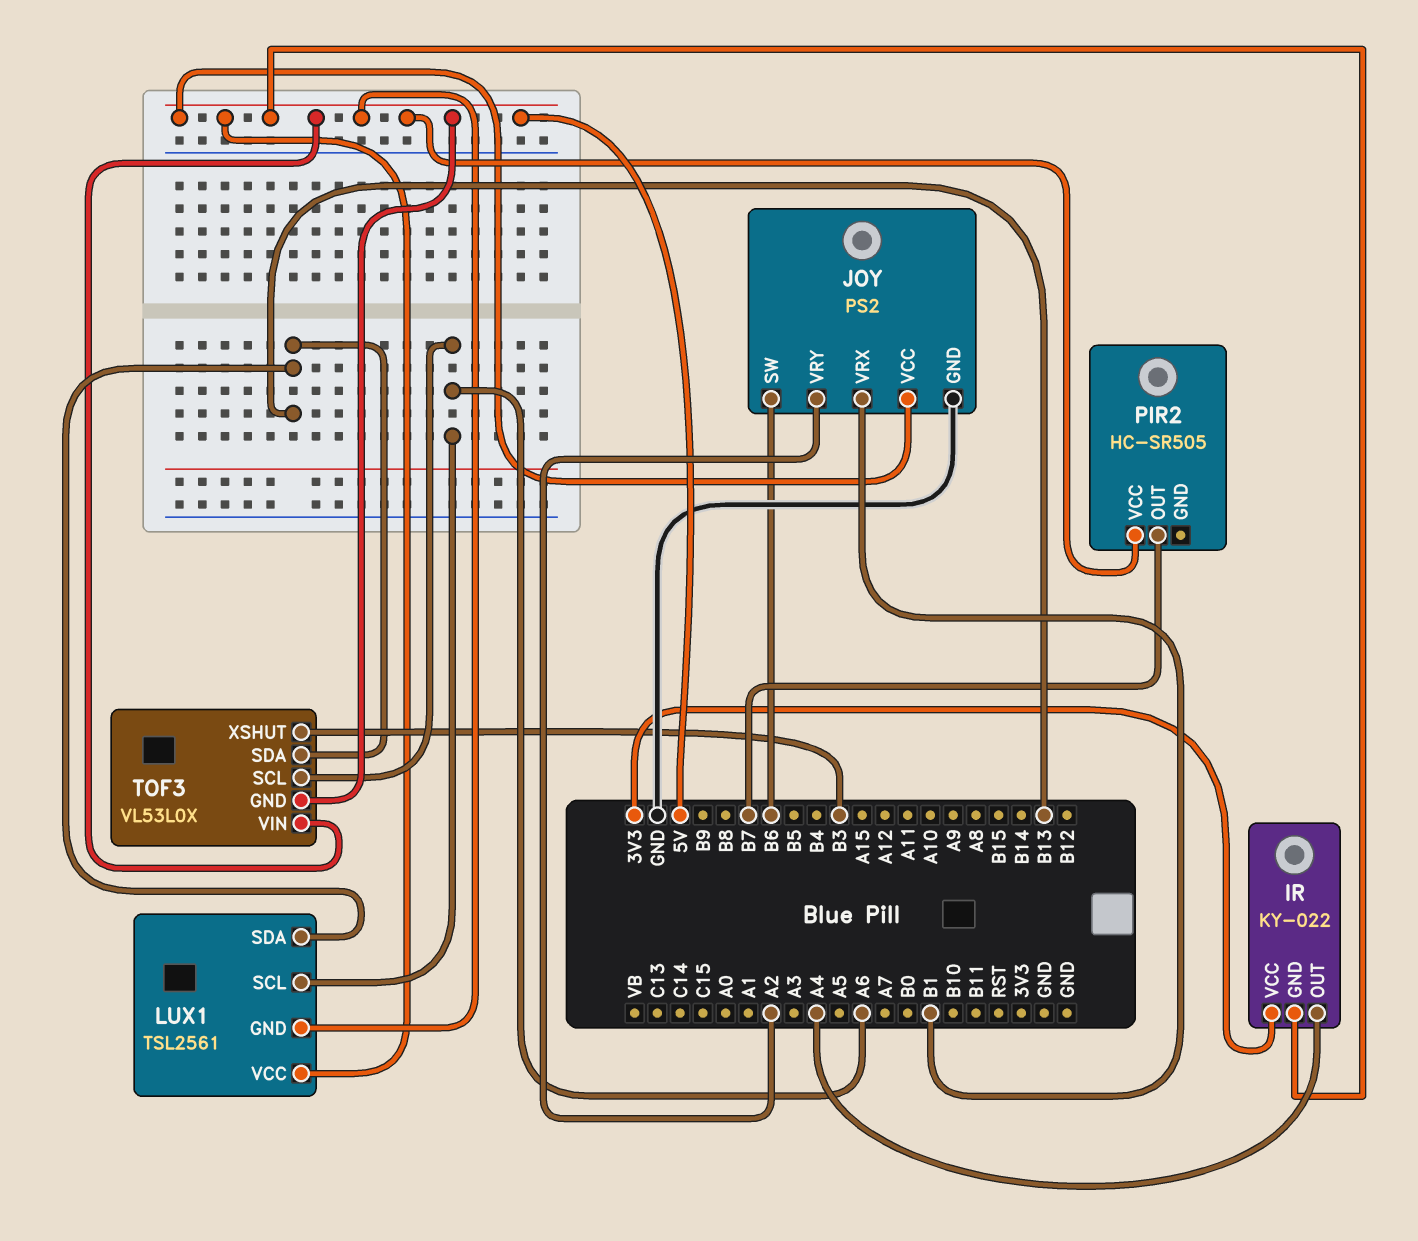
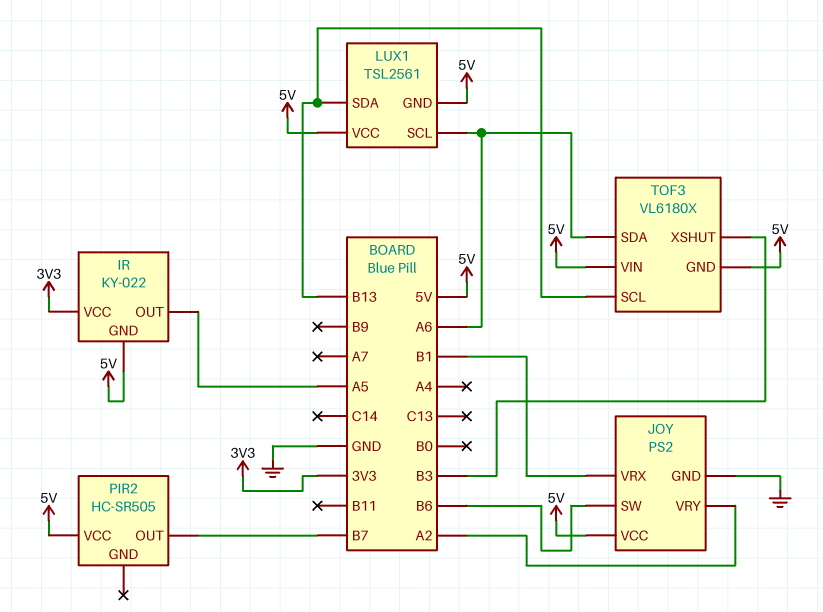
IR pin OUT: A4 -> A5
TOF3: VL53L0X -> VL6180X
TOF3 pin SCL: A6 -> B13
TOF3 pin SDA: B13 -> A6

